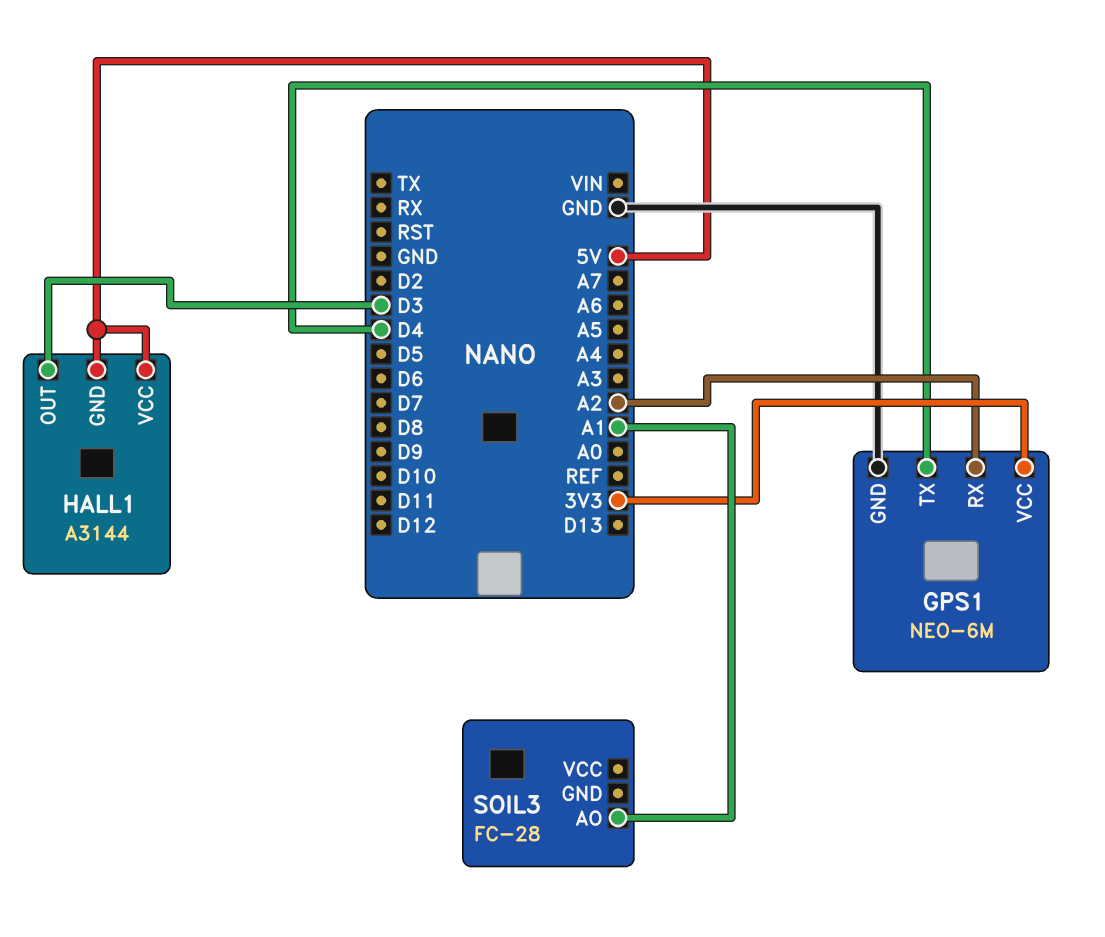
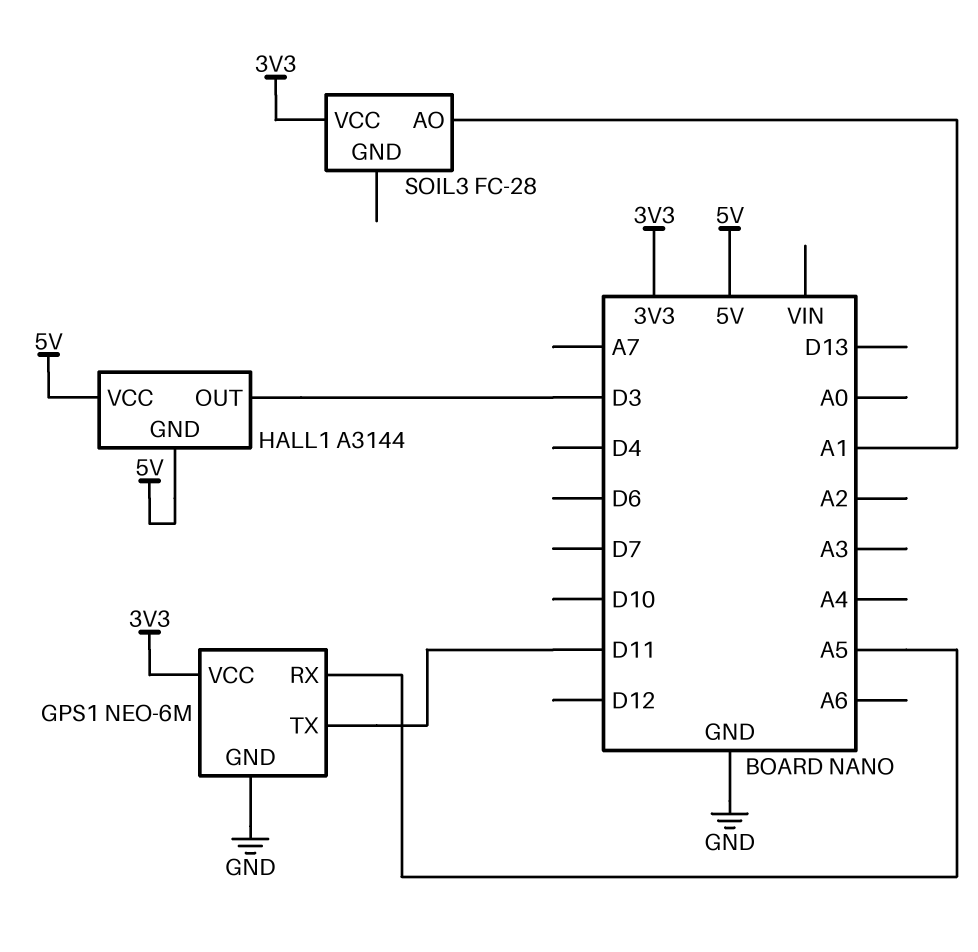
GPS1 pin RX: A2 -> A5
GPS1 pin TX: D4 -> D11
SOIL3 pin VCC: none -> 3V3

